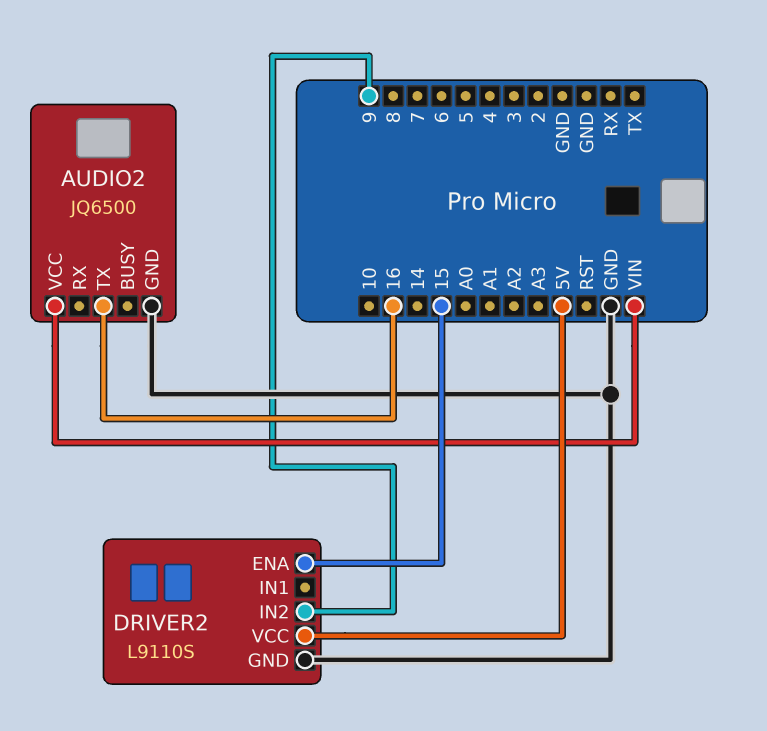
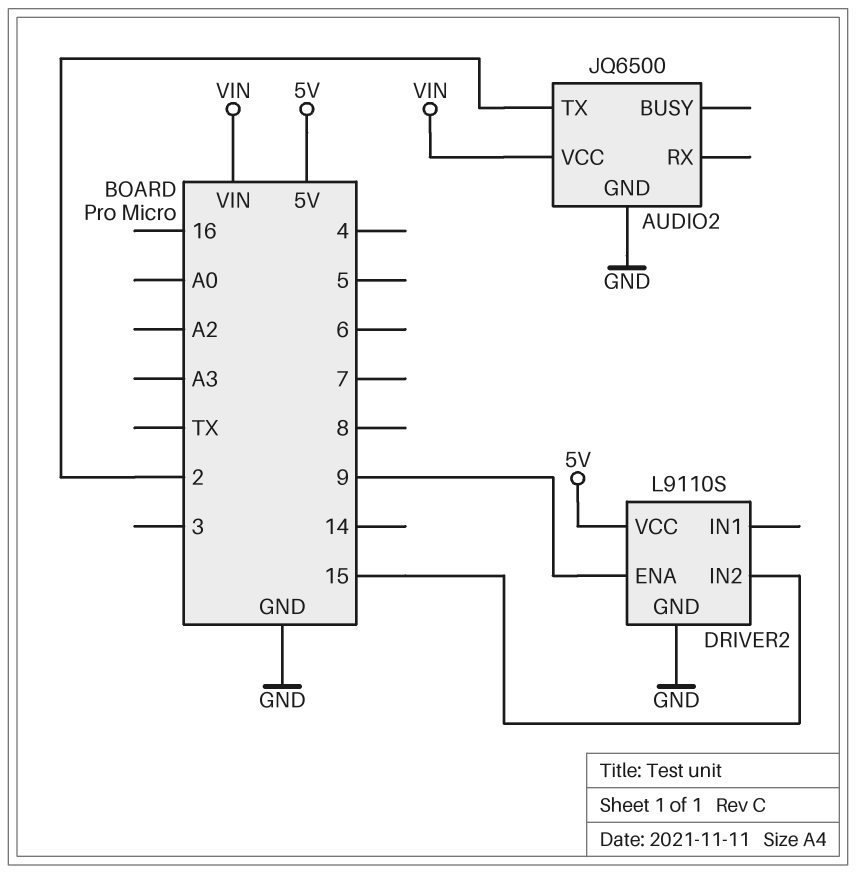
AUDIO2 pin TX: 16 -> 2
DRIVER2 pin ENA: 15 -> 9
DRIVER2 pin IN2: 9 -> 15

